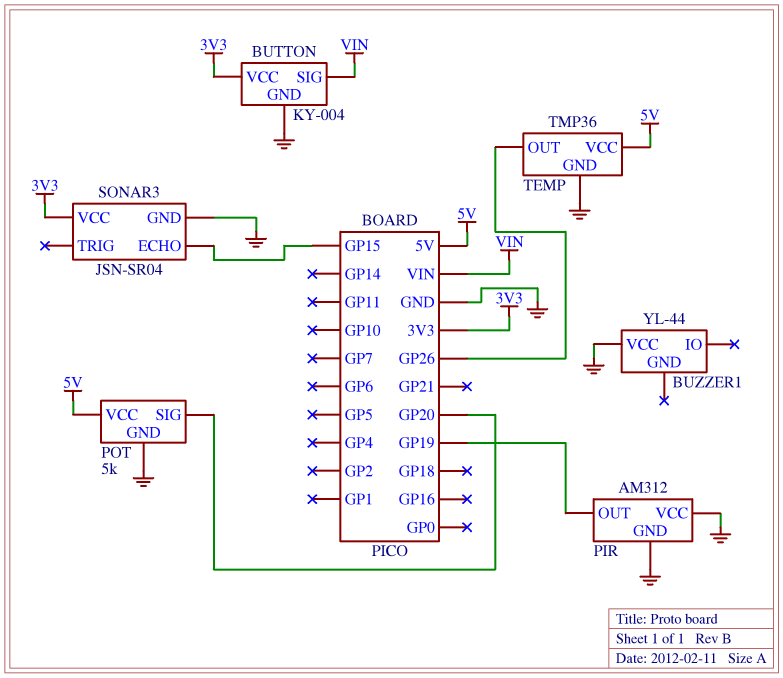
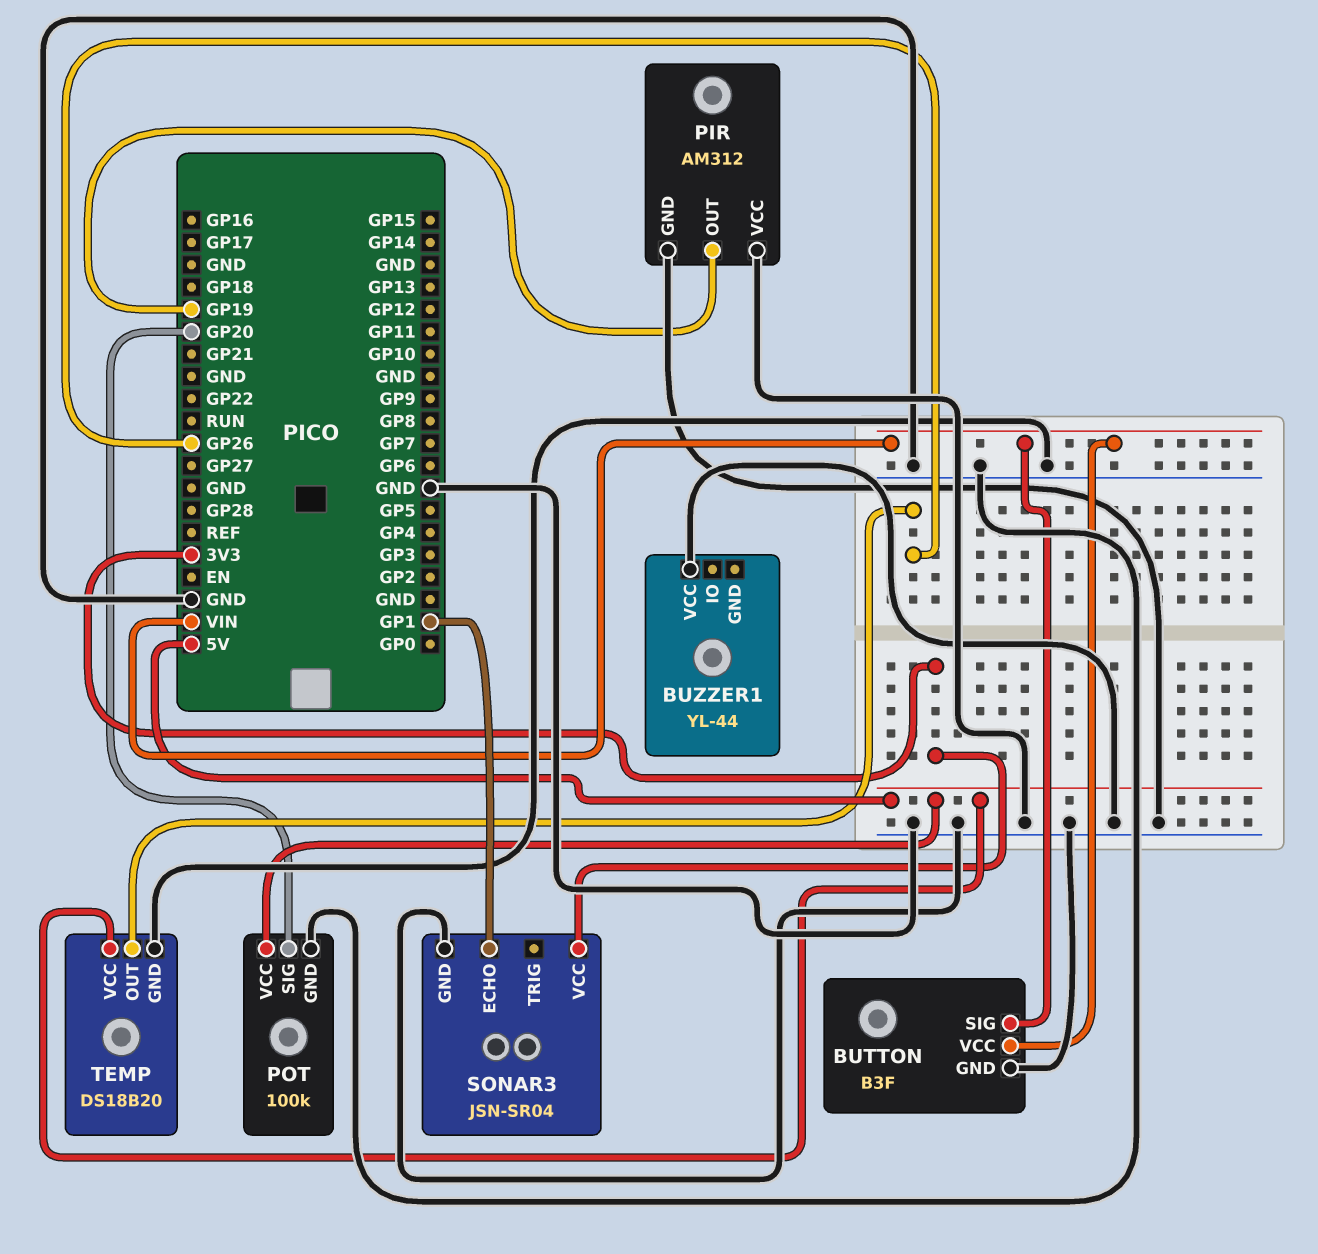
BUTTON: KY-004 -> B3F
BUTTON pin VCC: 3V3 -> VIN
POT: 5k -> 100k
SONAR3 pin ECHO: GP15 -> GP1
TEMP: TMP36 -> DS18B20

